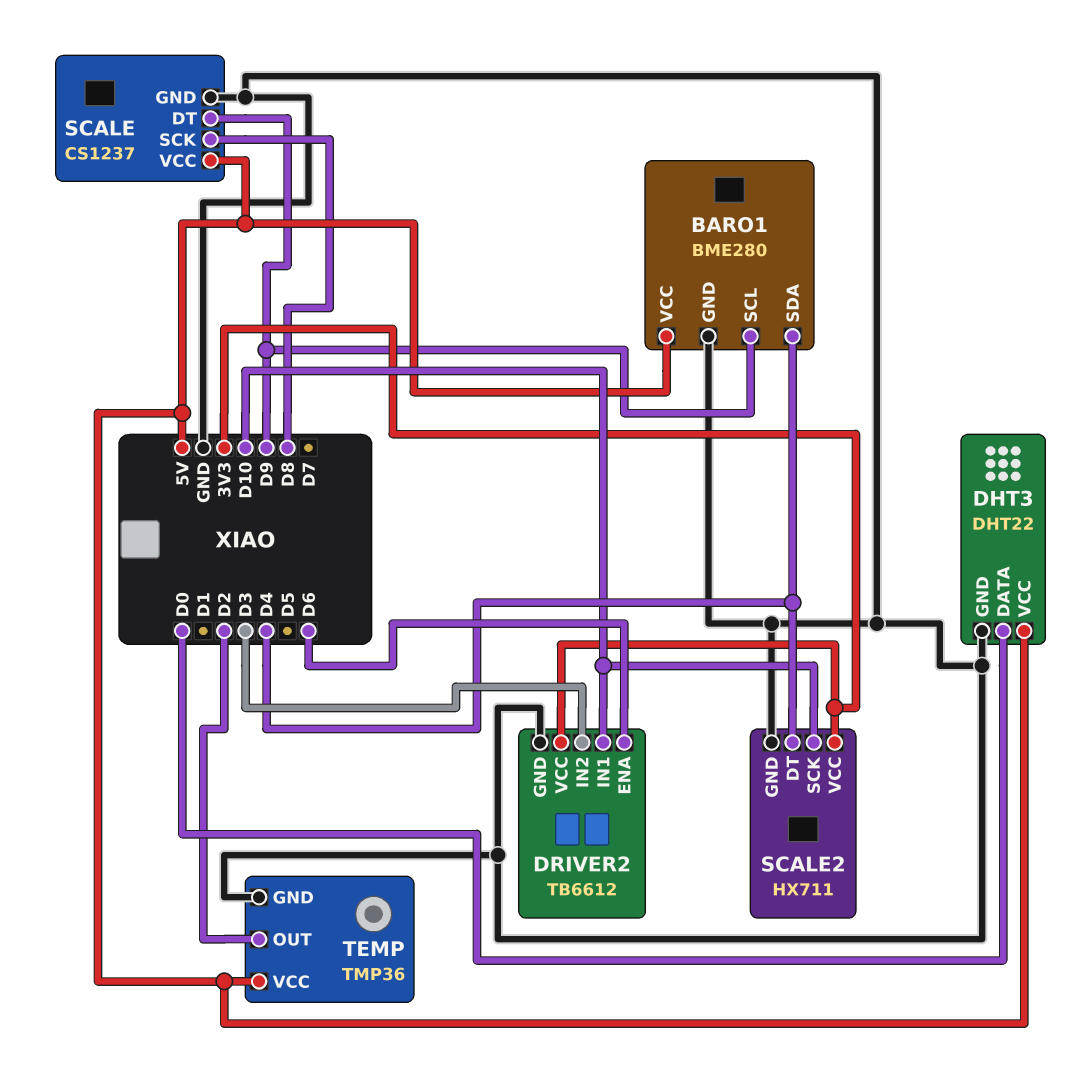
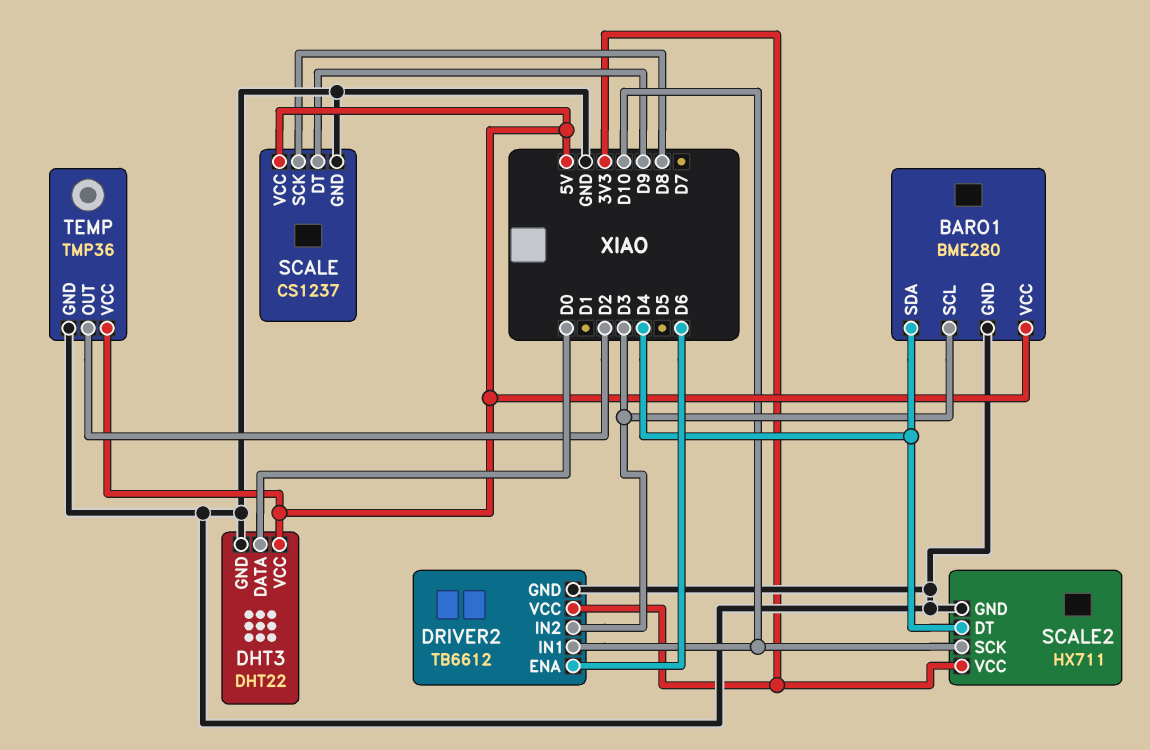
BARO1 pin SCL: D9 -> D3

